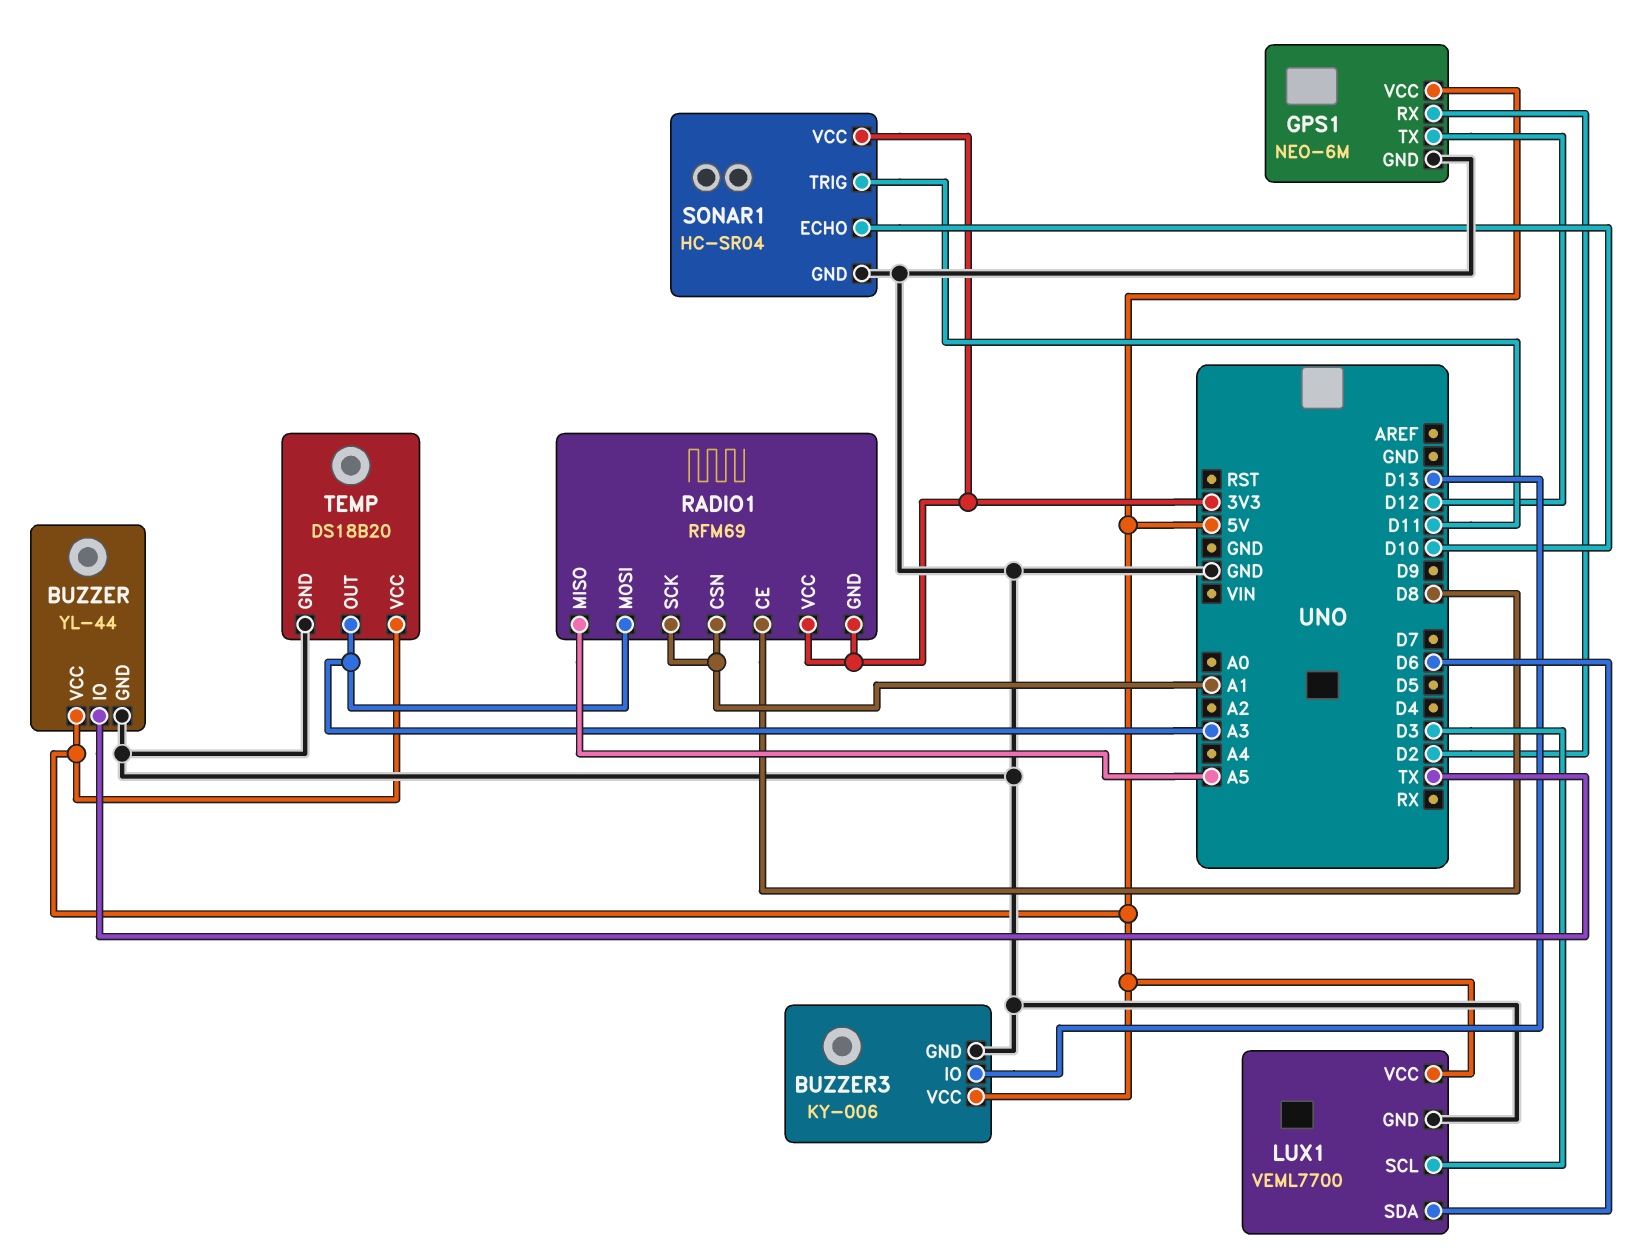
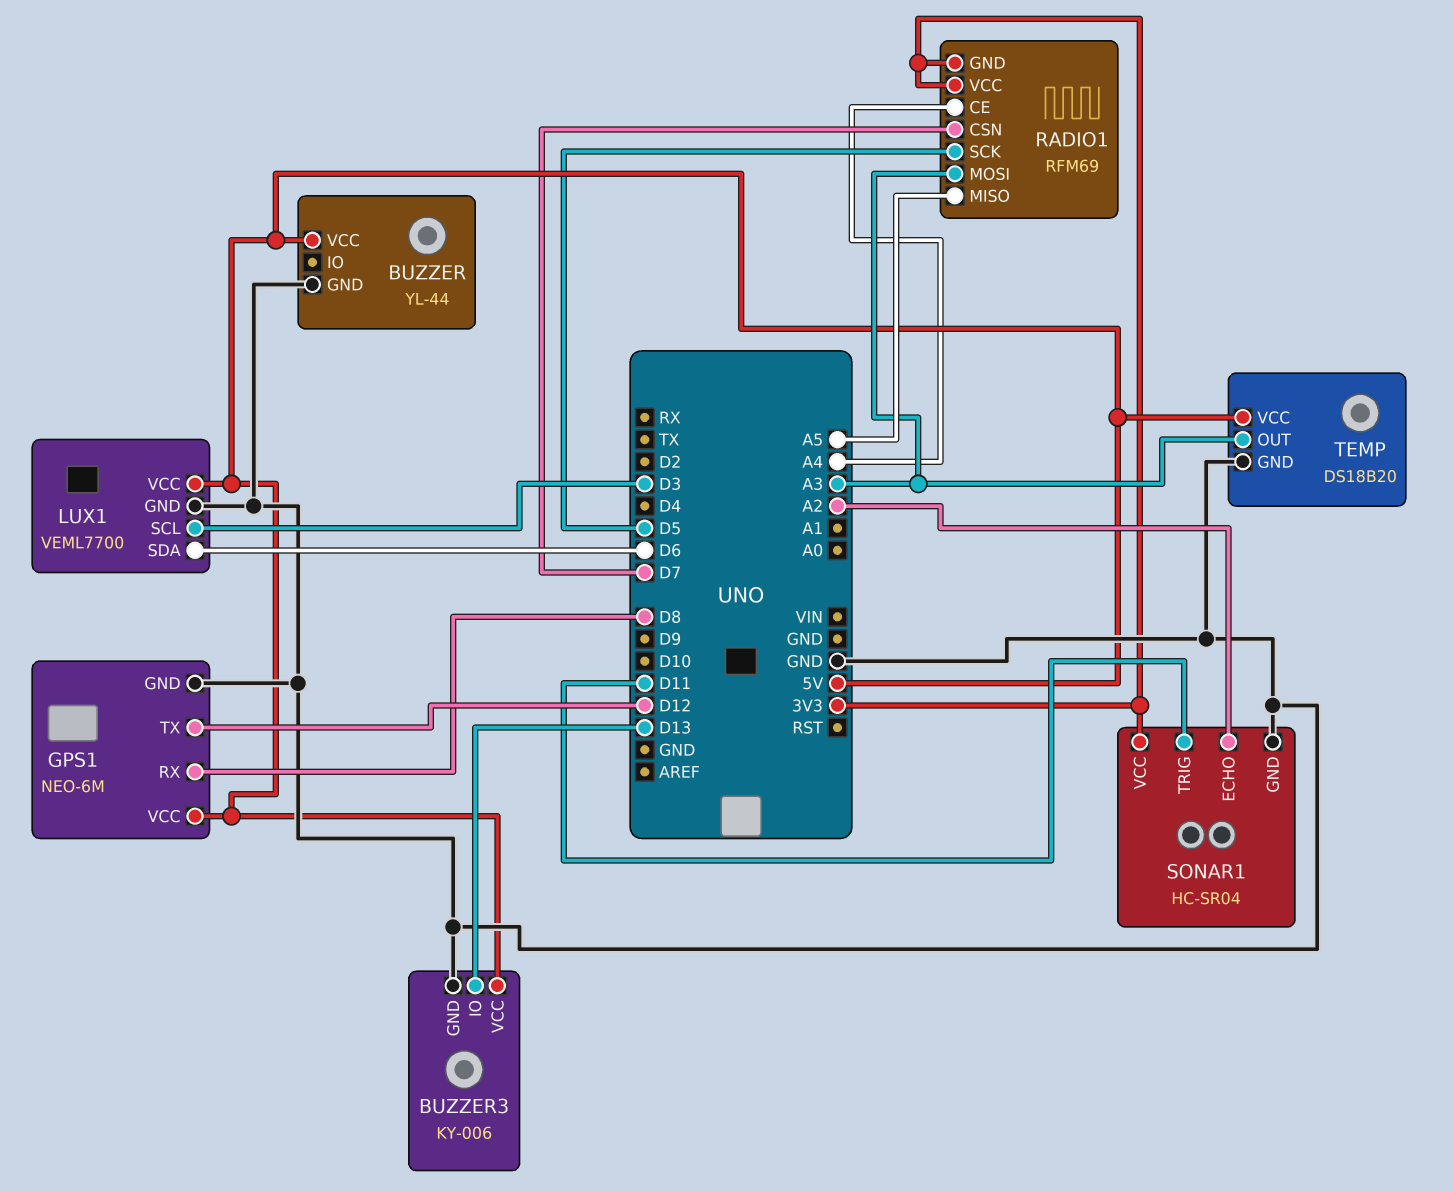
BUZZER pin IO: TX -> none
GPS1 pin RX: D2 -> D8
RADIO1 pin CE: D8 -> A4
RADIO1 pin CSN: A1 -> D7
RADIO1 pin SCK: A1 -> D5
SONAR1 pin ECHO: D10 -> A2

